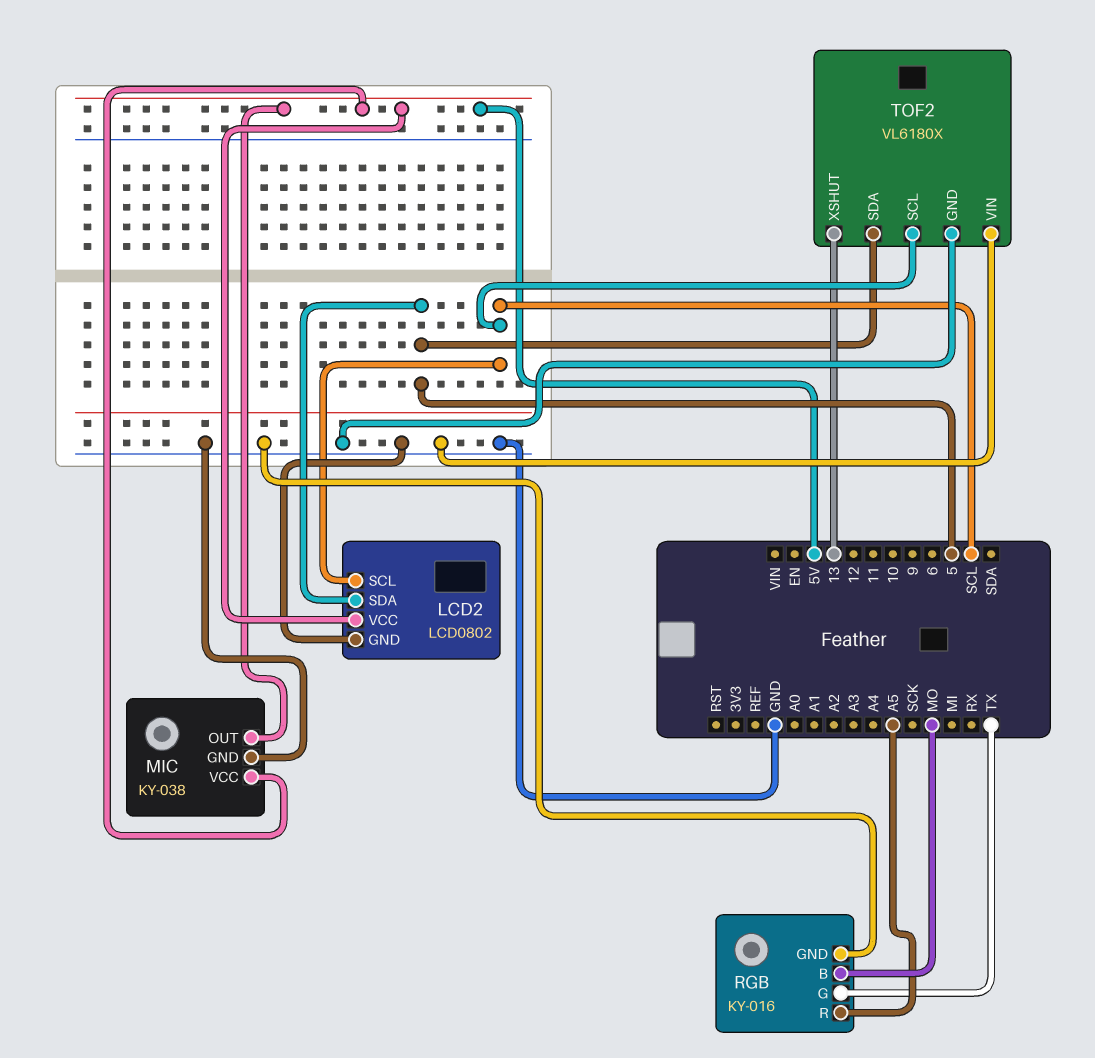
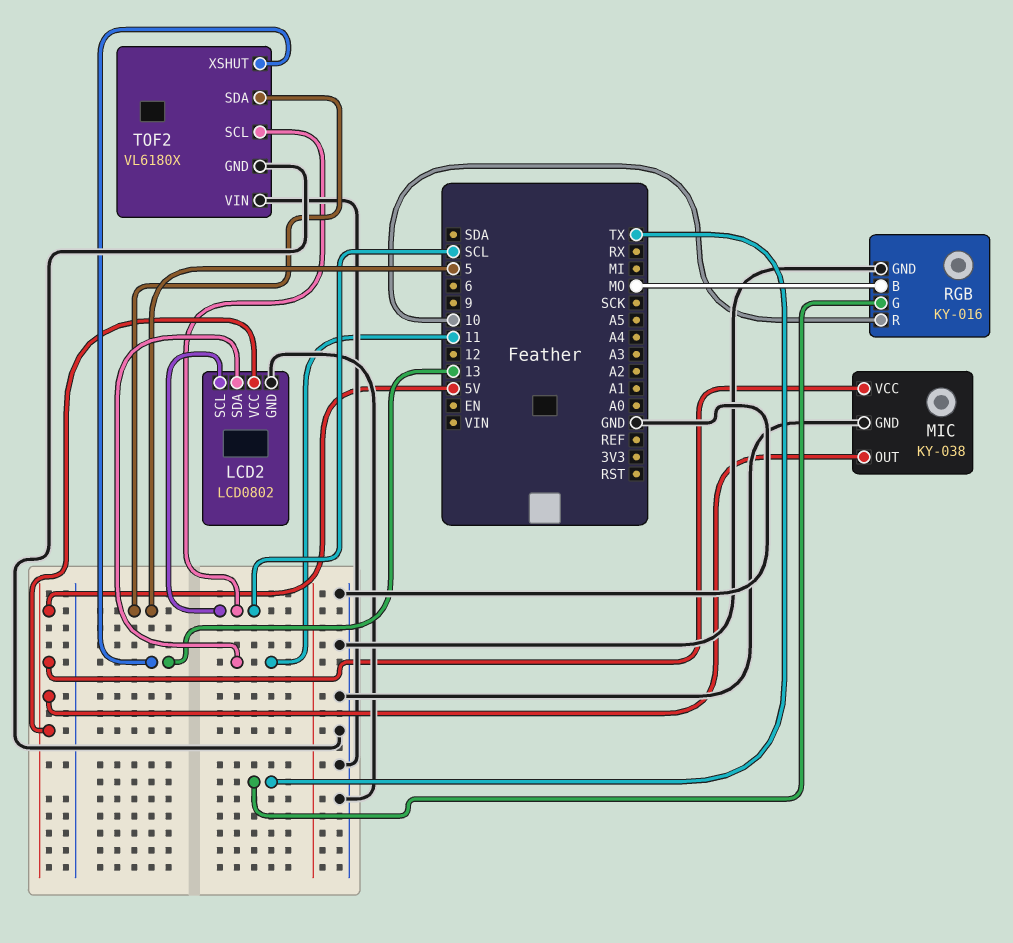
LCD2 pin SDA: 5 -> 11
RGB pin R: A5 -> 10

